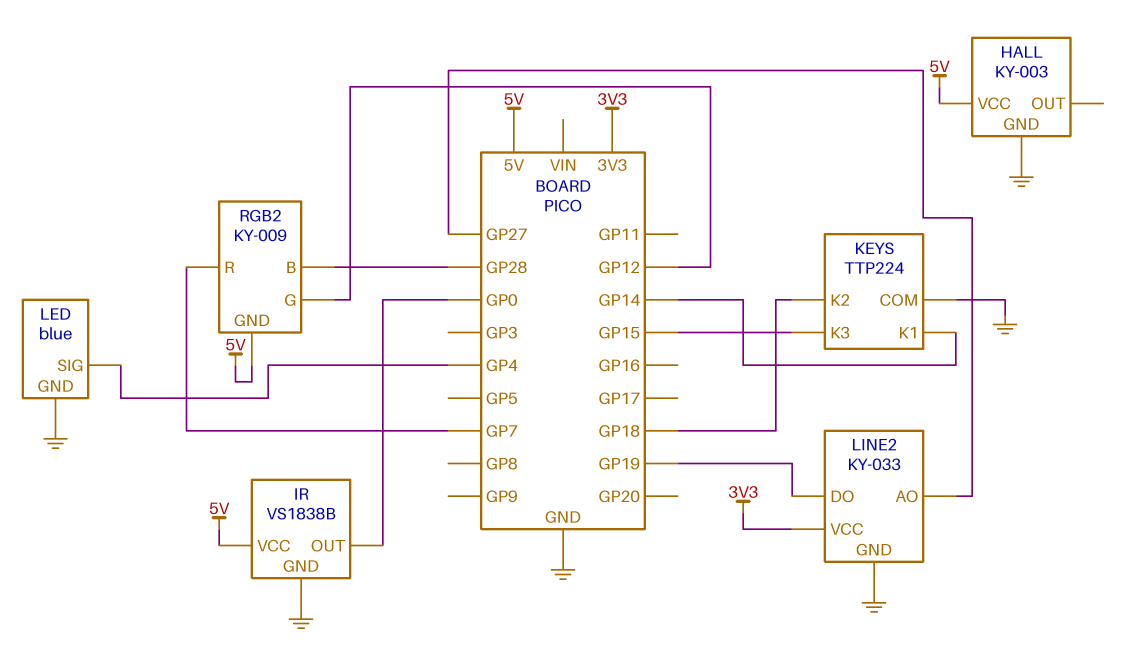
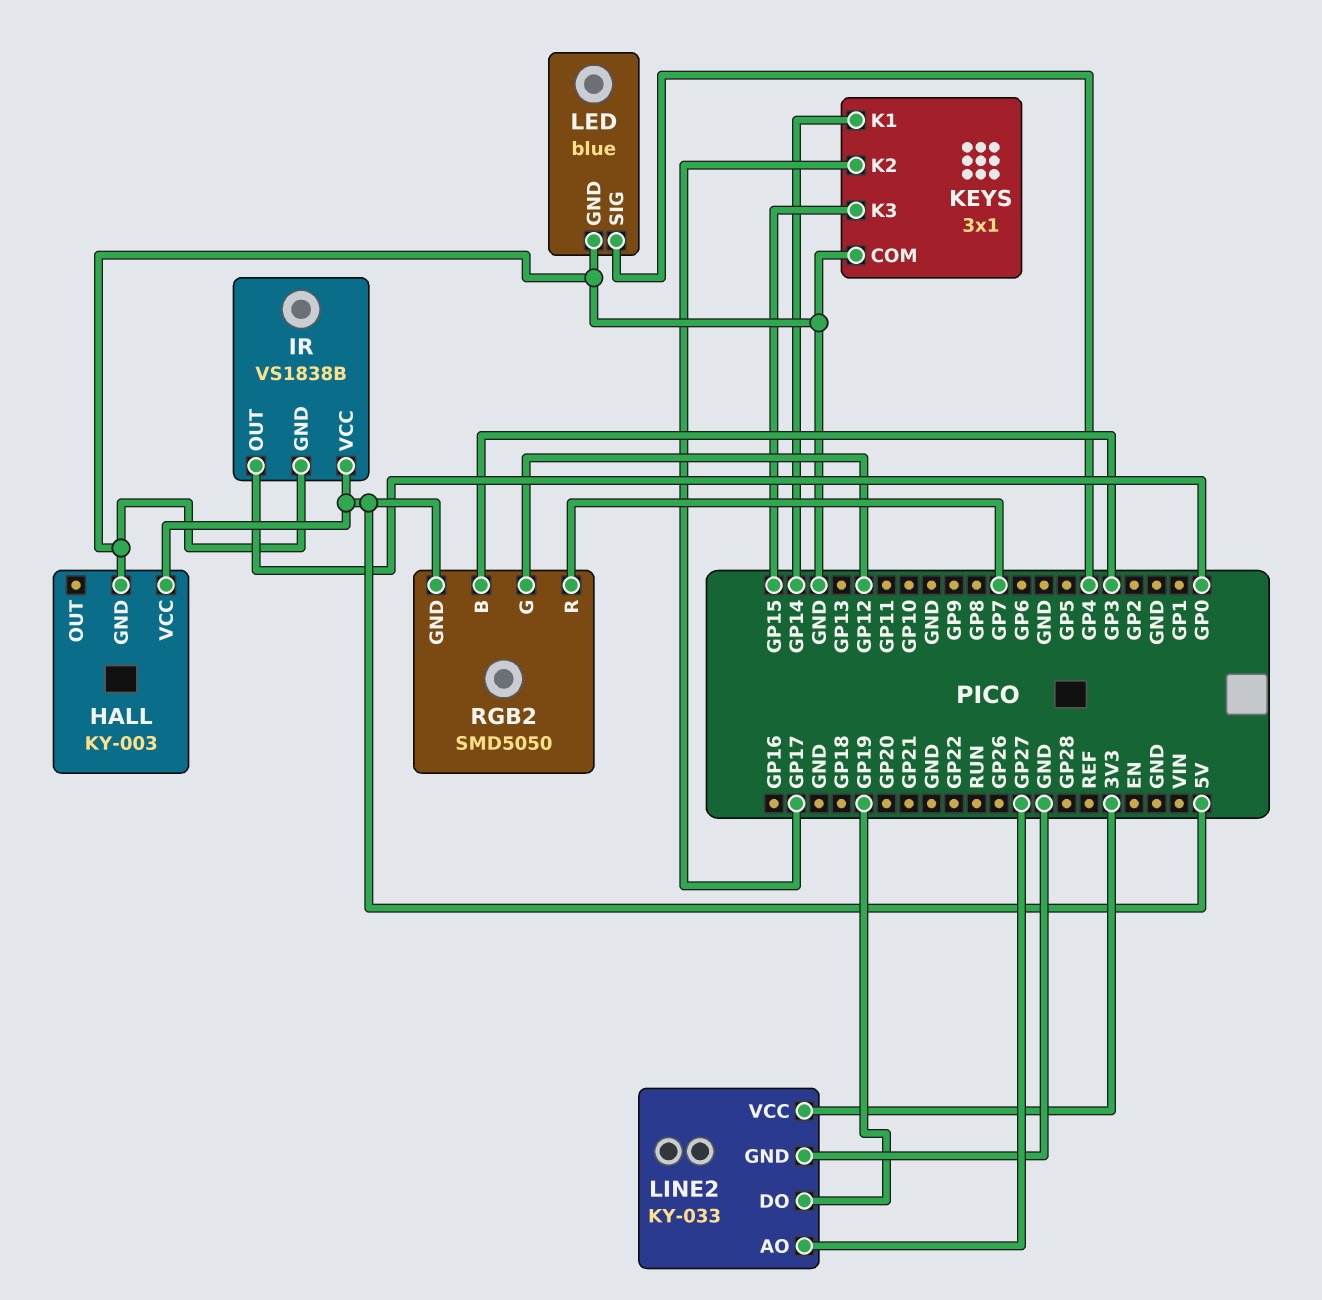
KEYS: TTP224 -> 3x1
KEYS pin K2: GP18 -> GP17
RGB2: KY-009 -> SMD5050
RGB2 pin B: GP28 -> GP3

